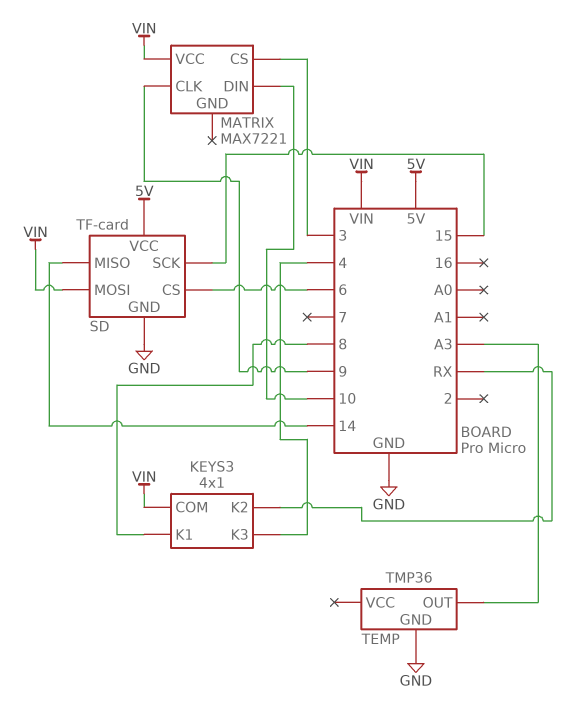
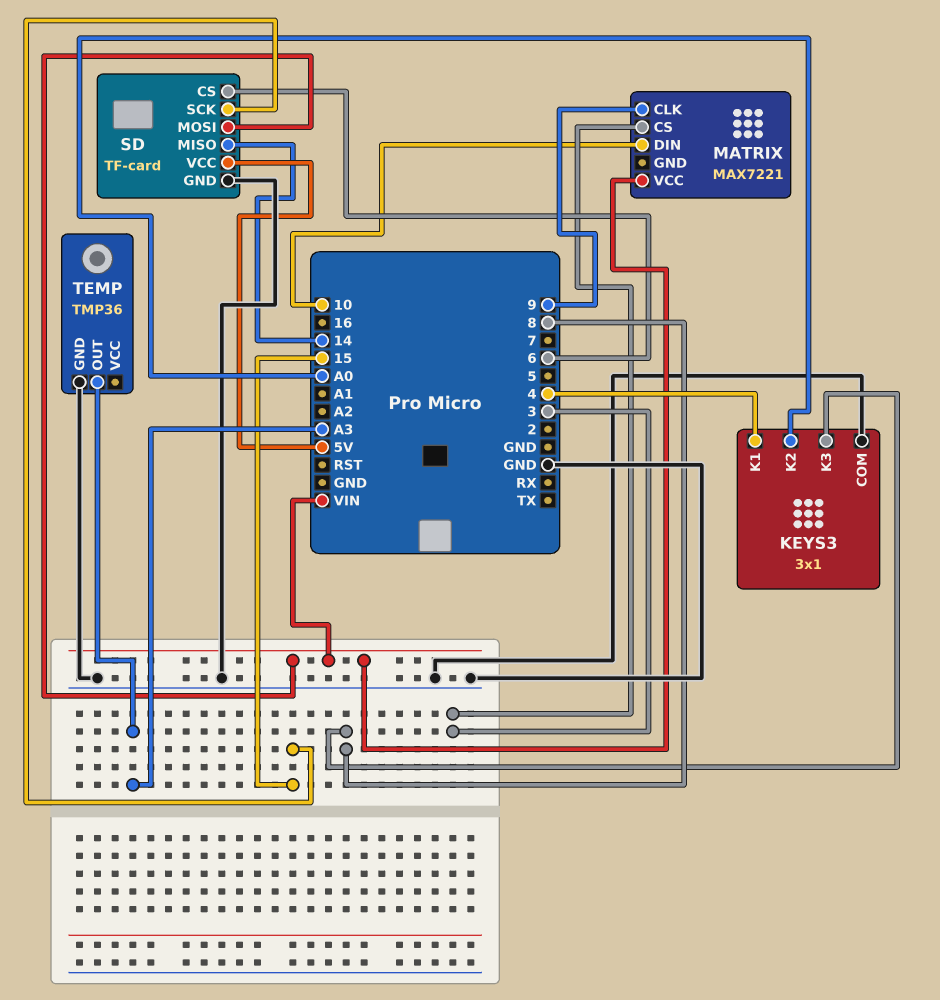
KEYS3: 4x1 -> 3x1
KEYS3 pin COM: VIN -> GND
KEYS3 pin K1: 8 -> 4
KEYS3 pin K2: RX -> A0
KEYS3 pin K3: 4 -> 8

